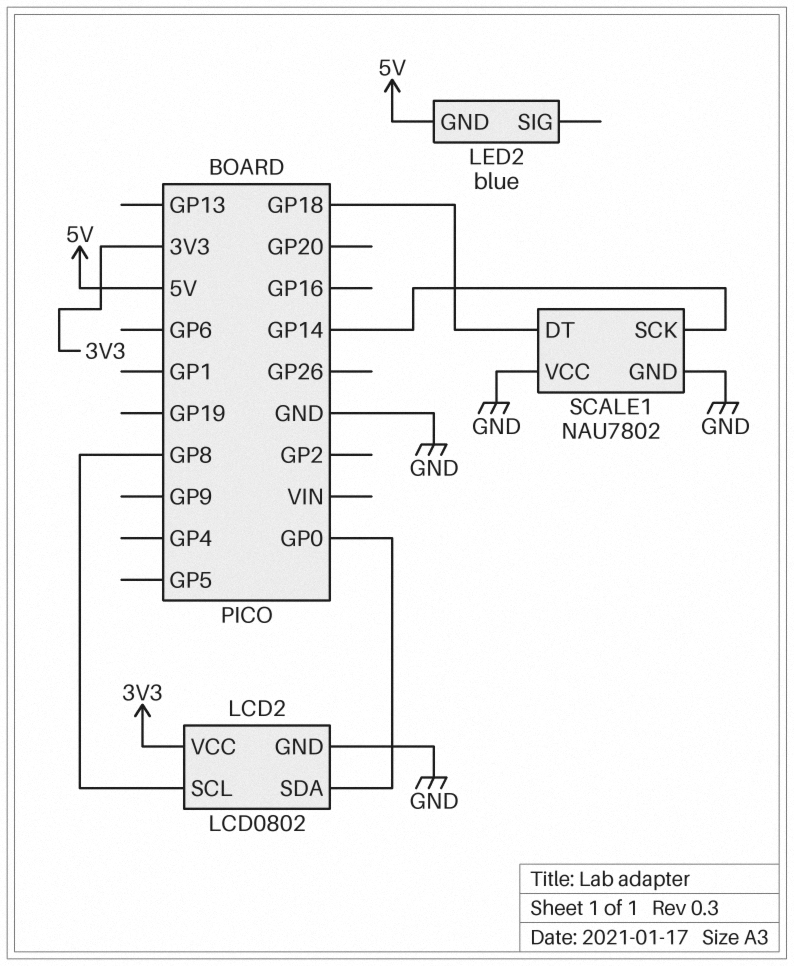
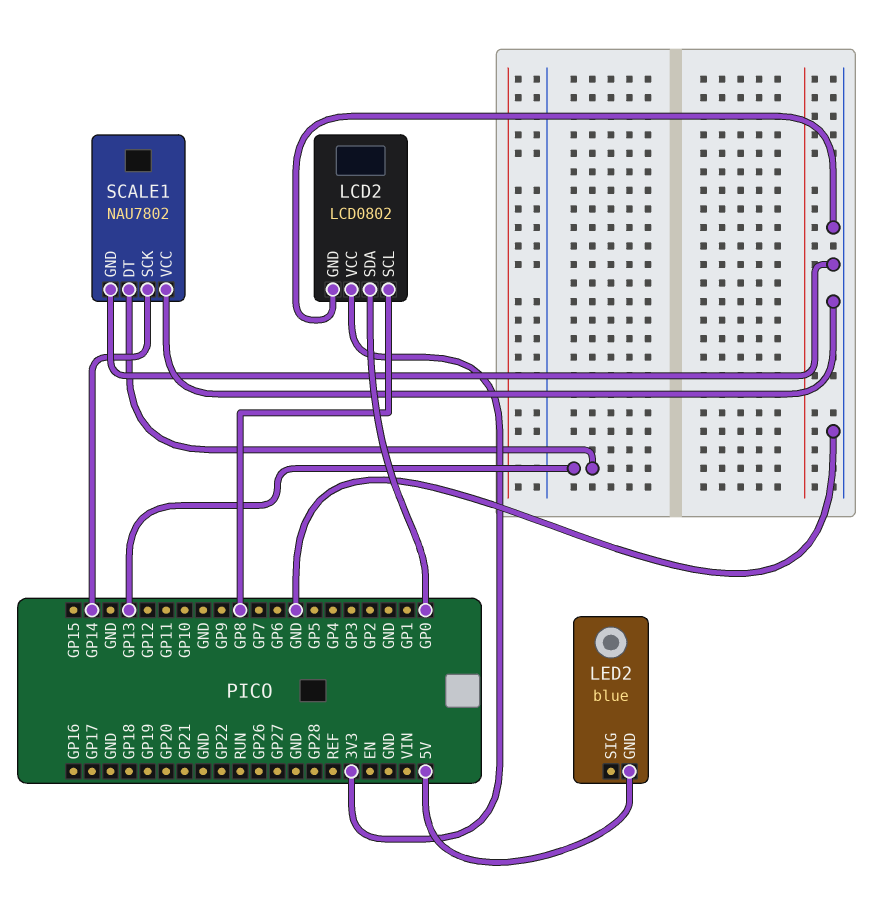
SCALE1 pin DT: GP18 -> GP13

